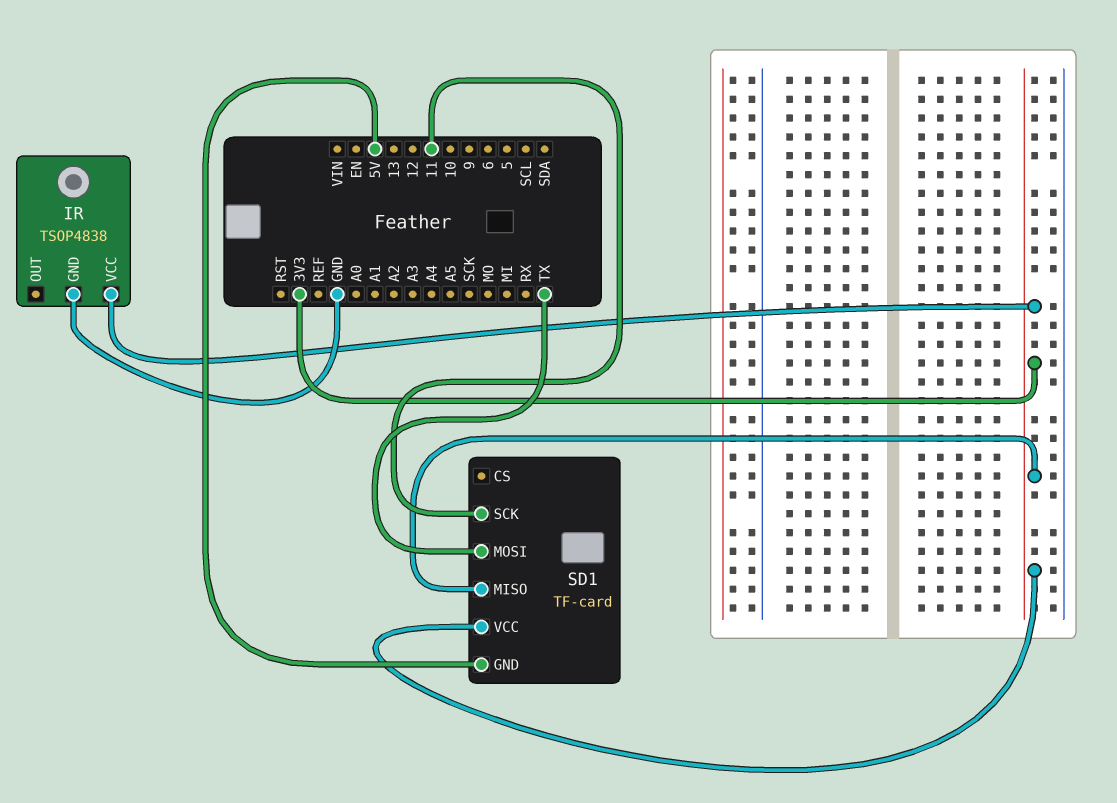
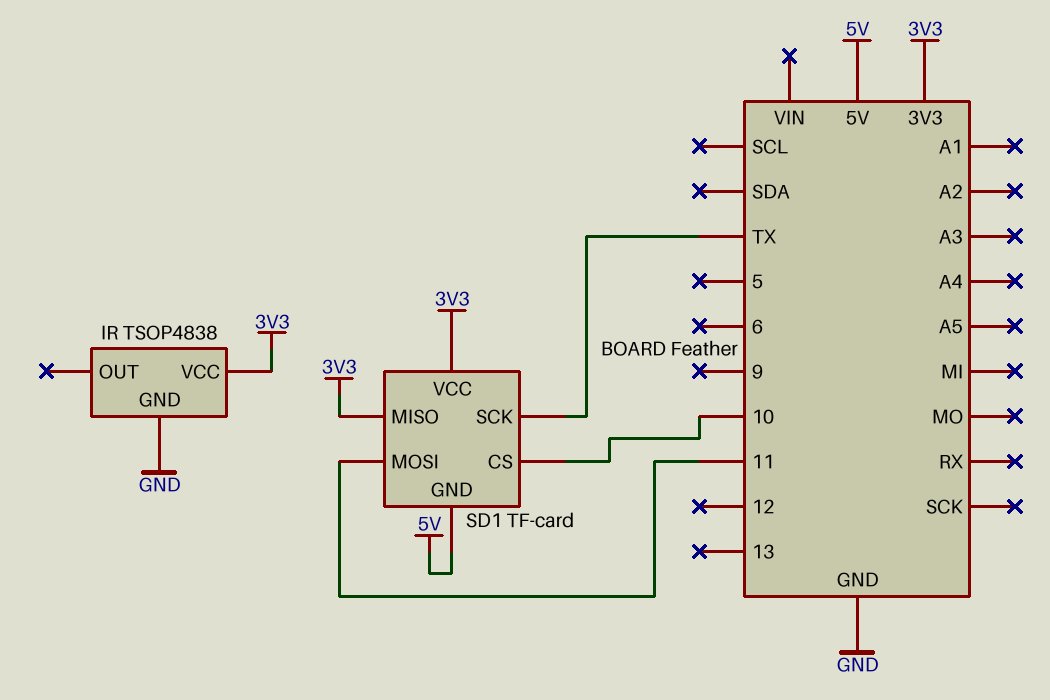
SD1 pin CS: none -> 10
SD1 pin MOSI: TX -> 11
SD1 pin SCK: 11 -> TX

